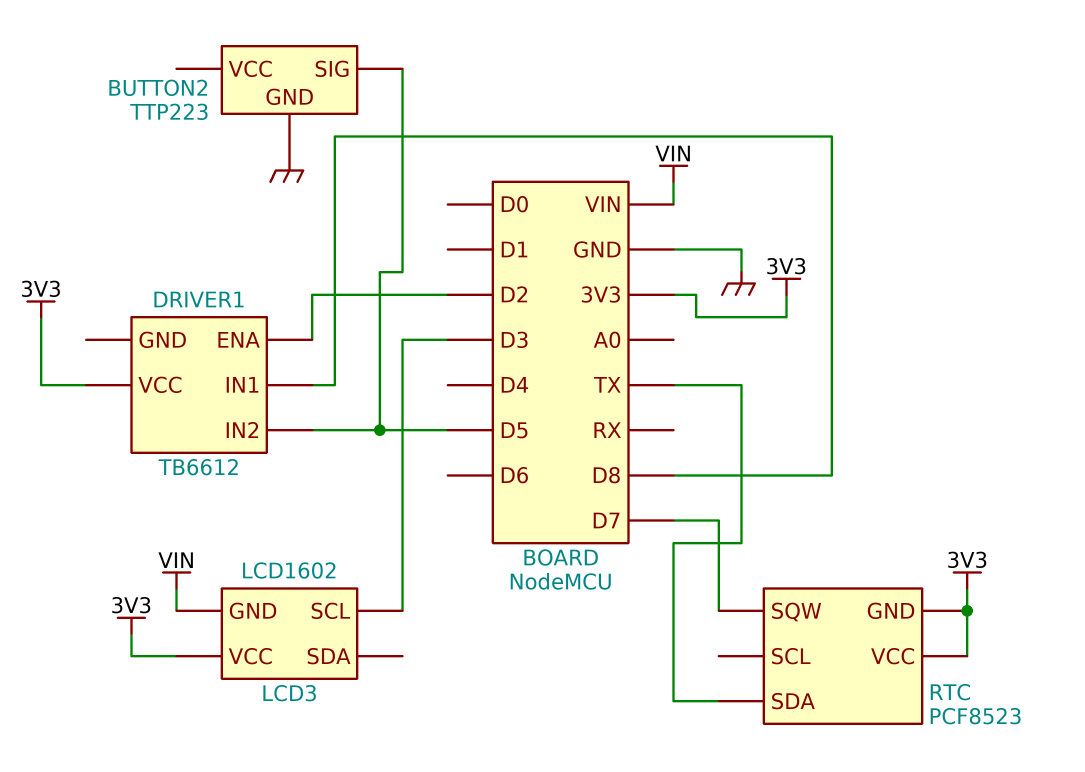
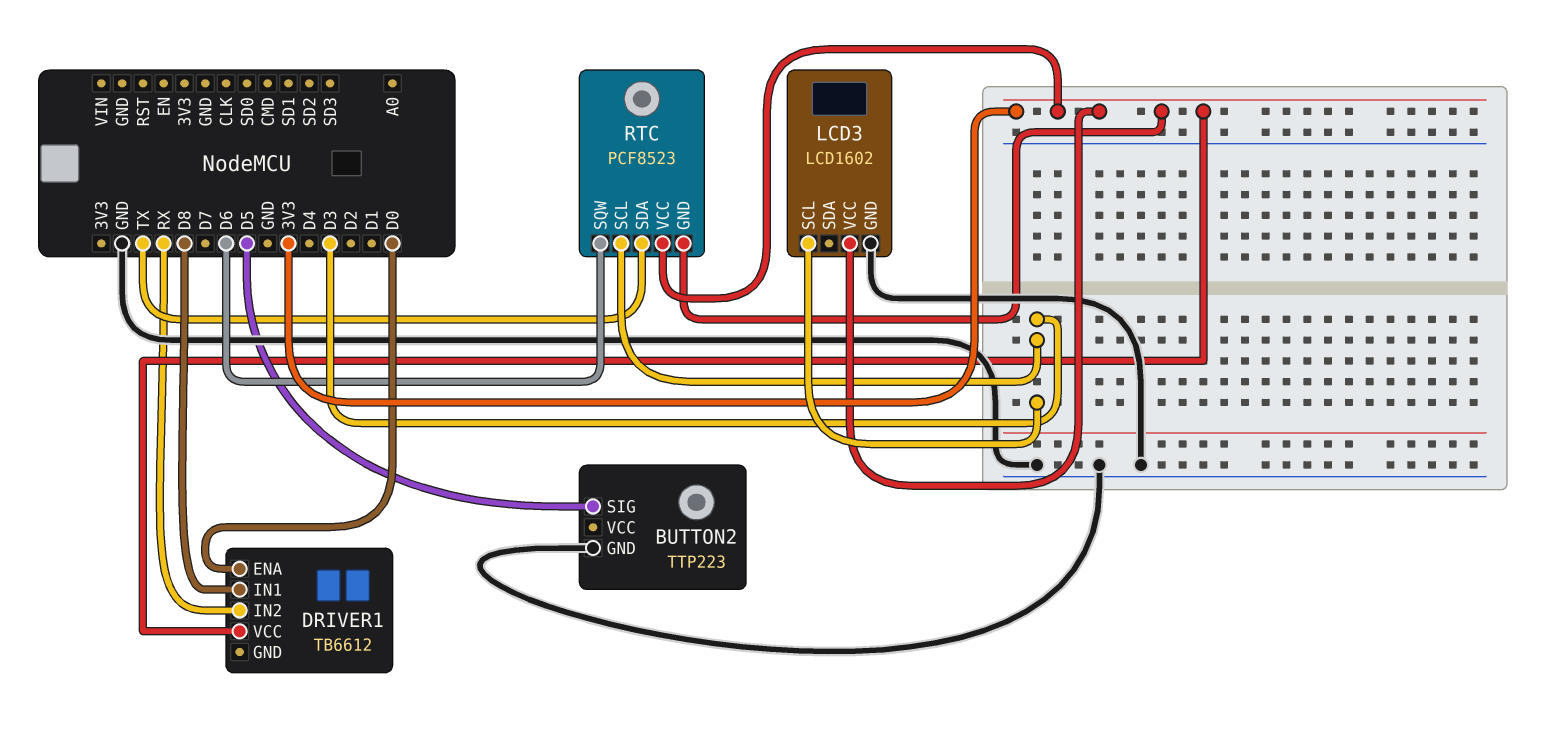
DRIVER1 pin ENA: D2 -> D0
DRIVER1 pin IN2: D5 -> RX
LCD3 pin GND: VIN -> GND
RTC pin SCL: none -> D3
RTC pin SQW: D7 -> D6

